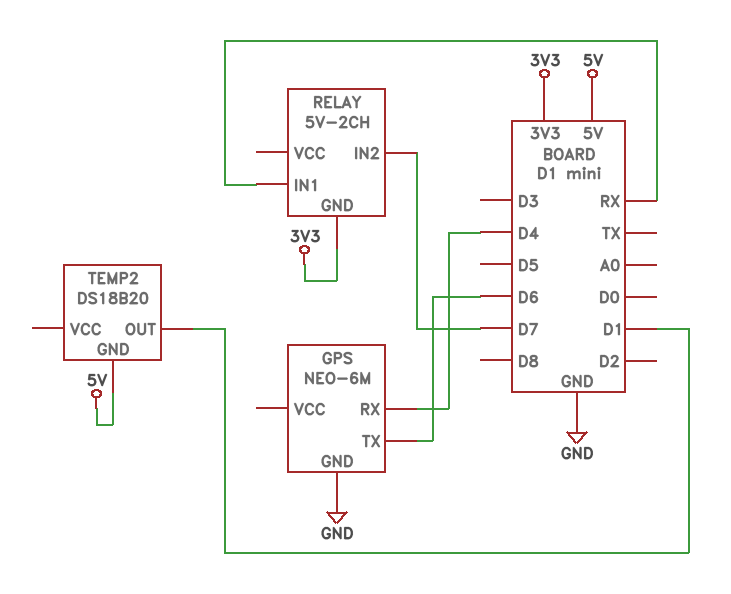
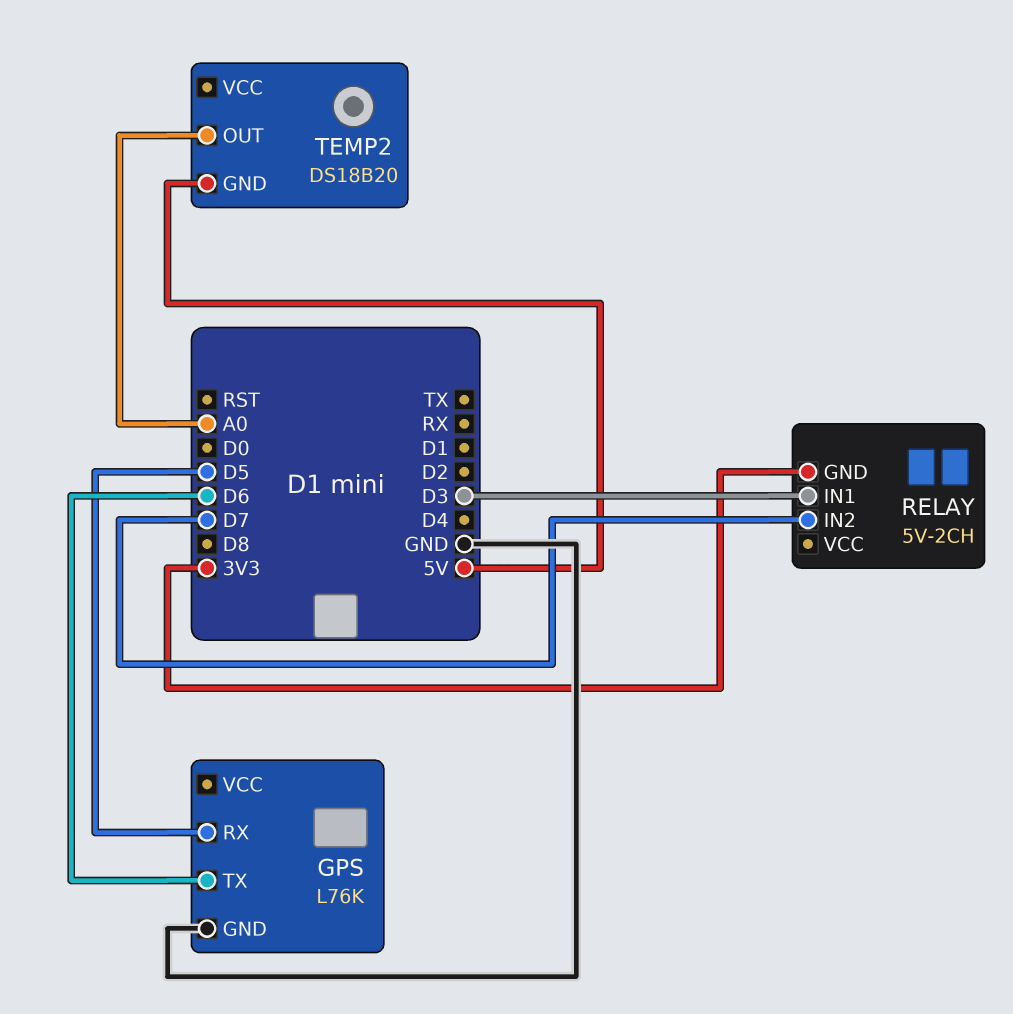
GPS: NEO-6M -> L76K
GPS pin RX: D4 -> D5
RELAY pin IN1: RX -> D3
TEMP2 pin OUT: D1 -> A0

